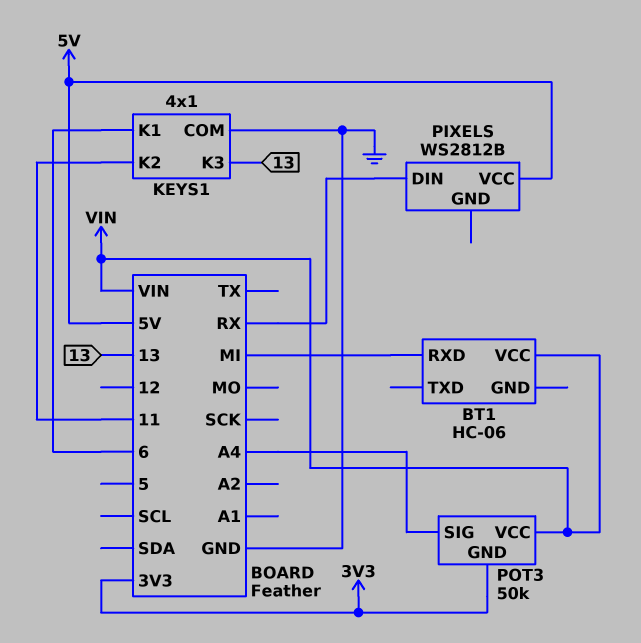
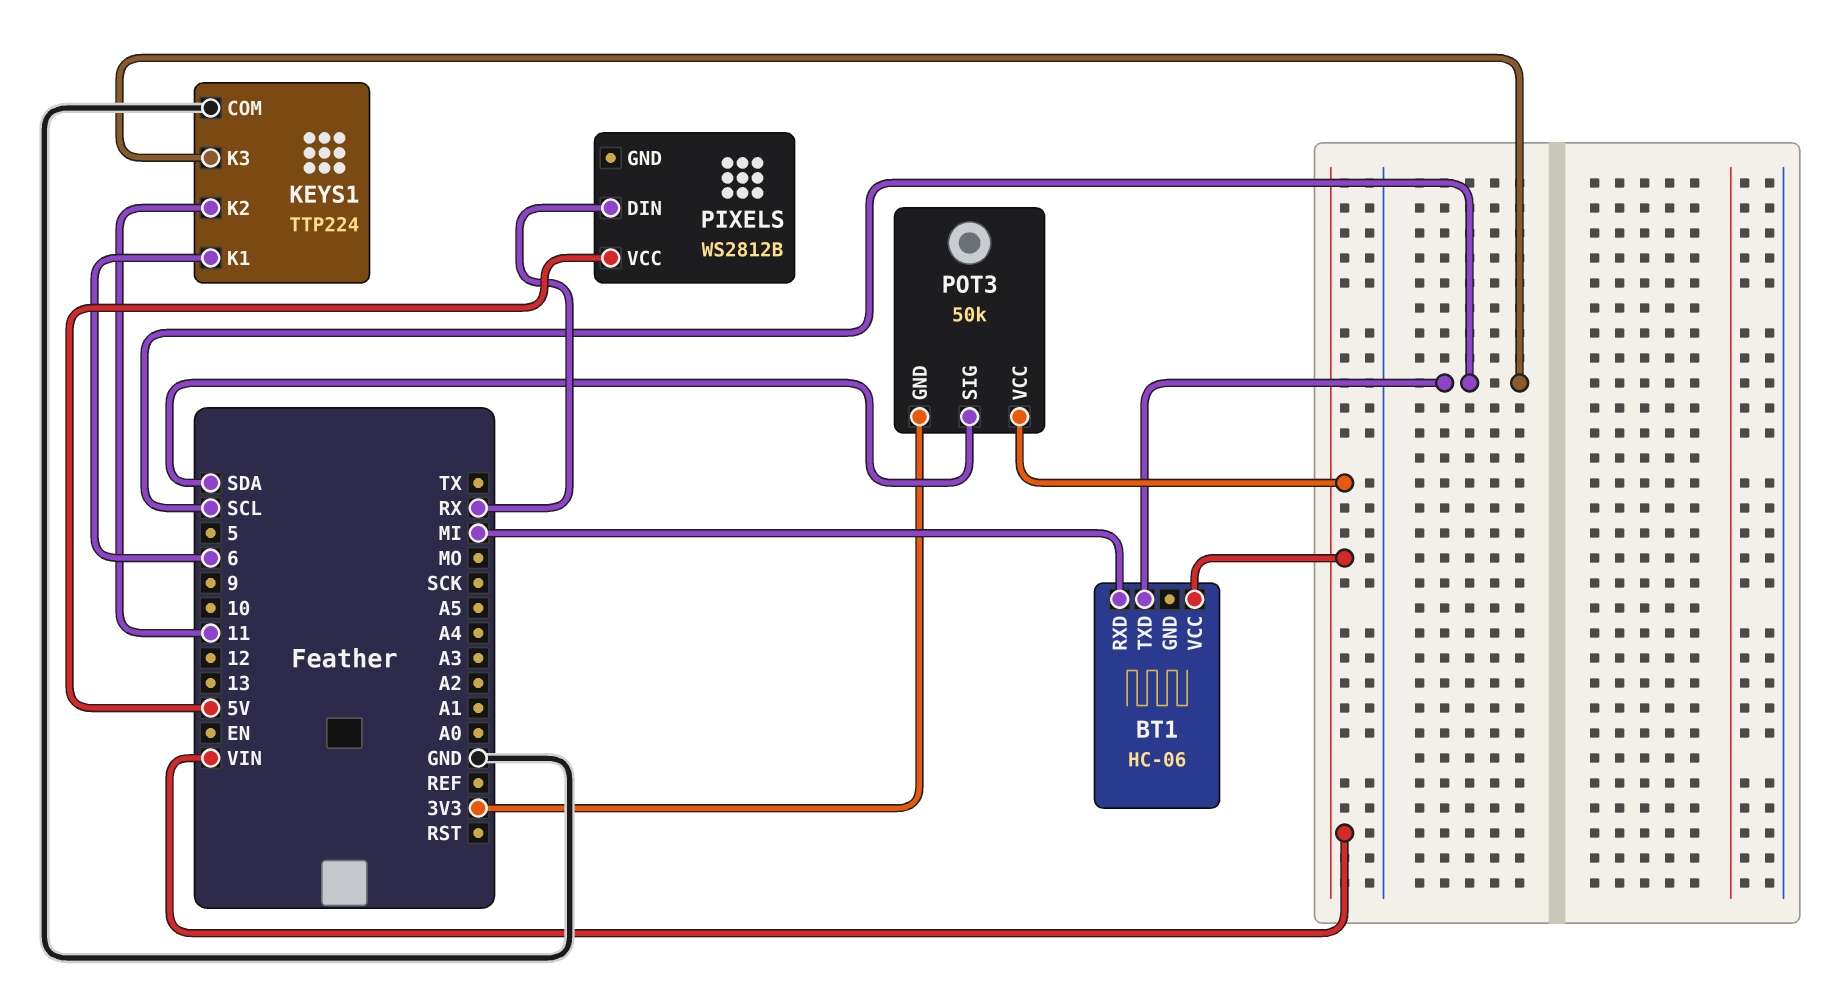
BT1 pin TXD: none -> SCL
KEYS1: 4x1 -> TTP224
KEYS1 pin K3: 13 -> SCL
POT3 pin SIG: A4 -> SDA

